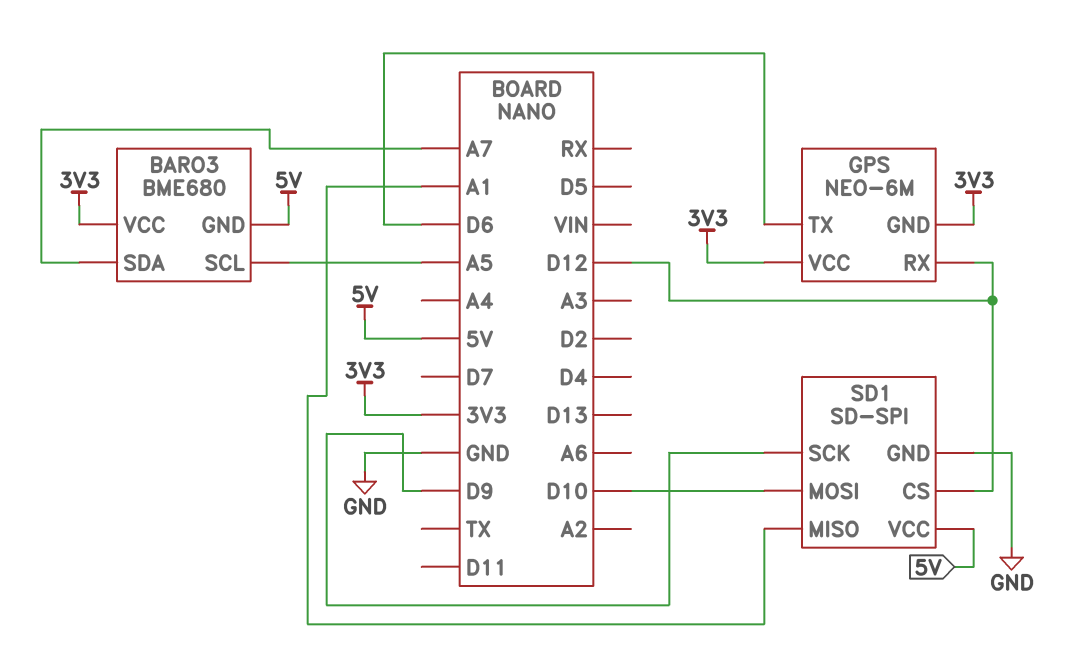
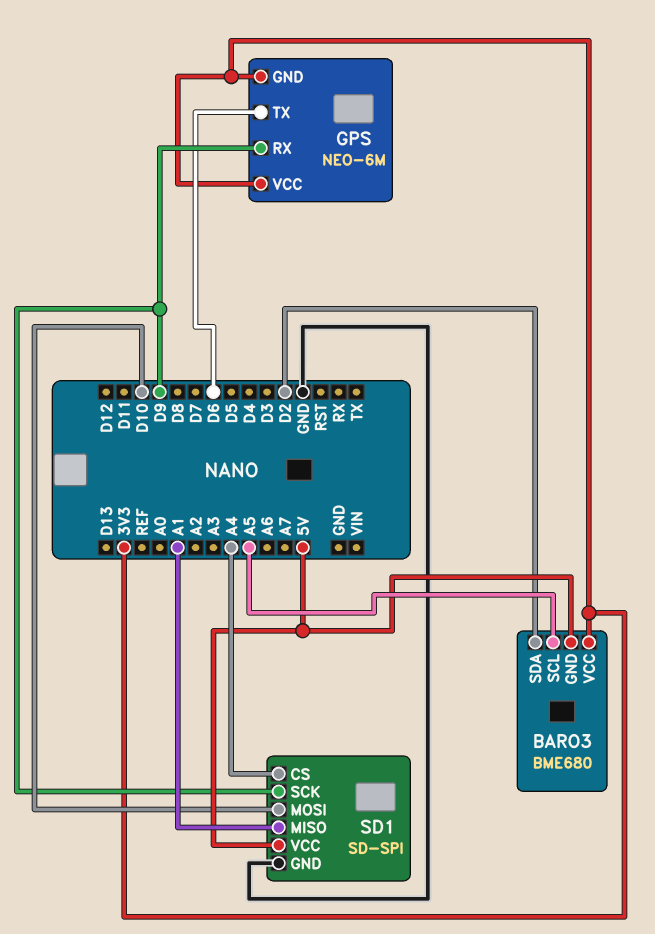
BARO3 pin SDA: A7 -> D2
GPS pin RX: D12 -> D9
SD1 pin CS: D12 -> A4

